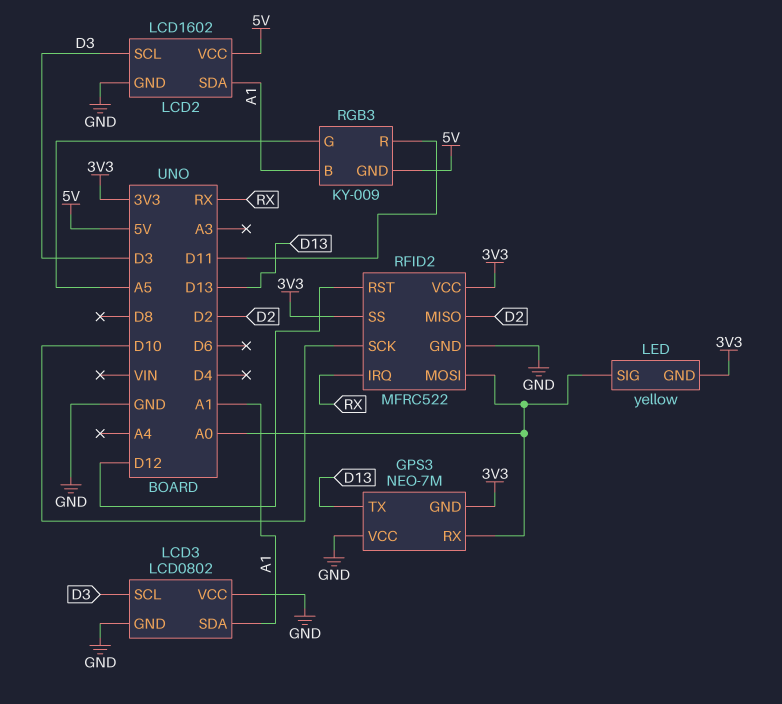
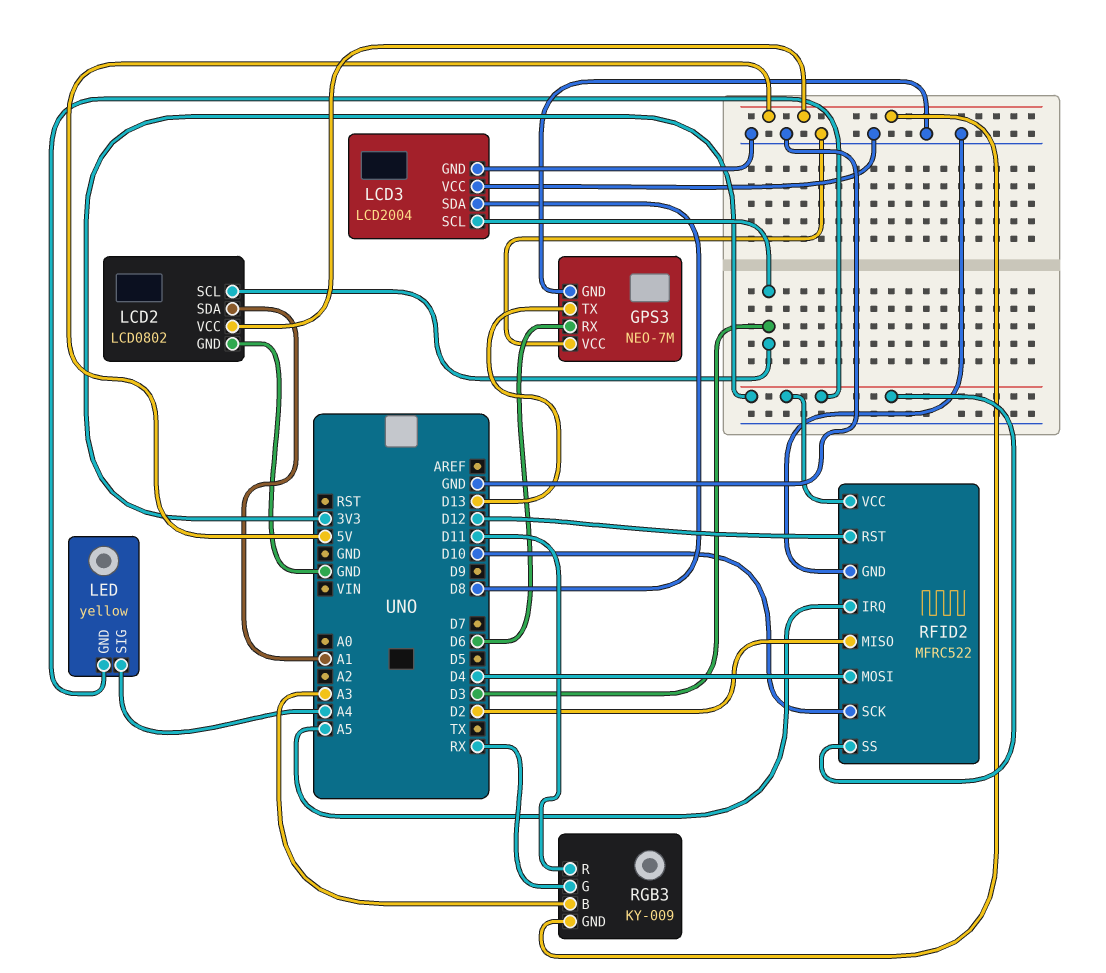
GPS3 pin GND: 3V3 -> GND
GPS3 pin RX: A0 -> D6
LCD2: LCD1602 -> LCD0802
LCD3: LCD0802 -> LCD2004
LCD3 pin SDA: A1 -> D8
LED pin SIG: A0 -> A4
RFID2 pin IRQ: RX -> A5
RFID2 pin MOSI: A0 -> D4
RGB3 pin B: A1 -> A3
RGB3 pin G: A5 -> RX

